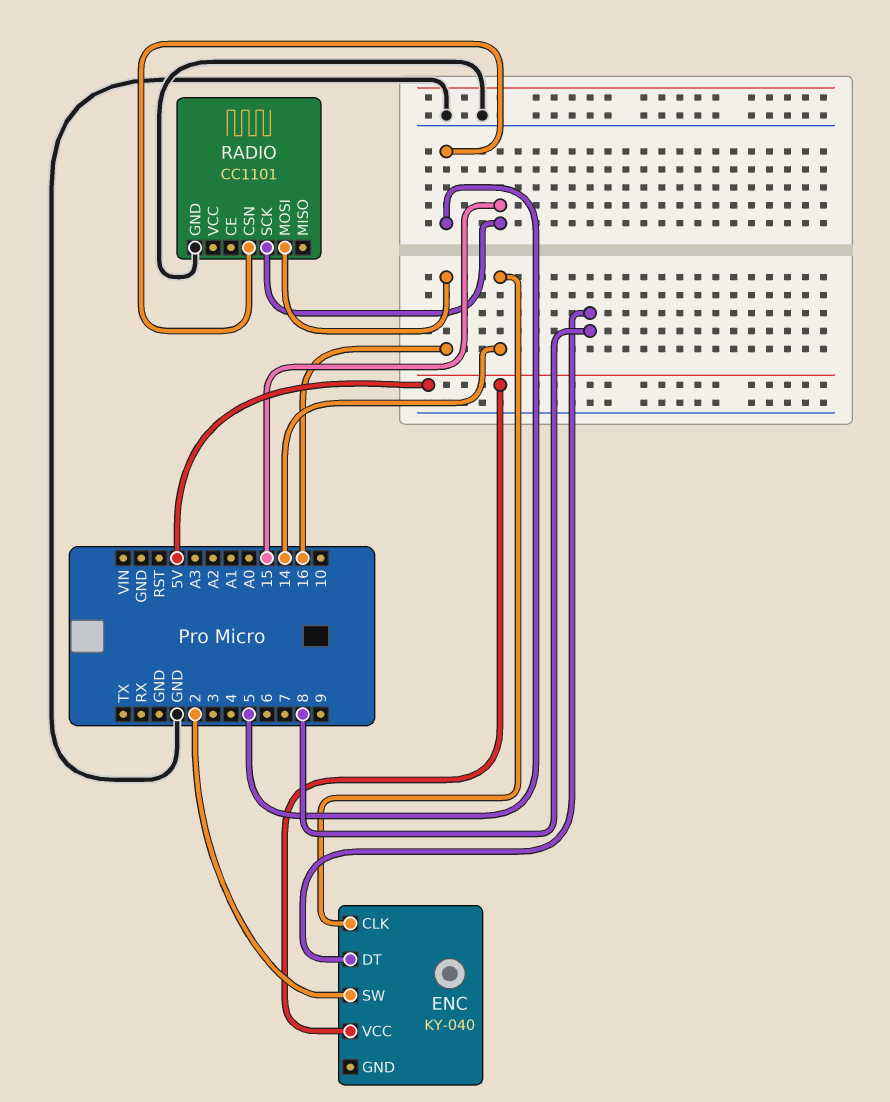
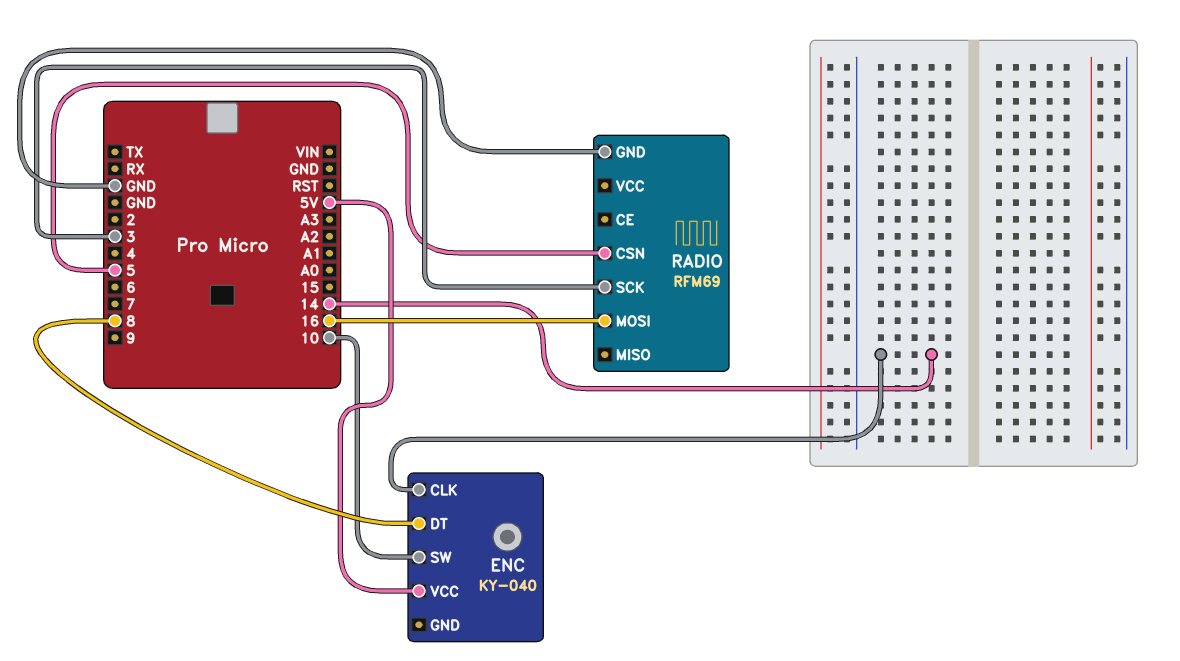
ENC pin SW: 2 -> 10
RADIO: CC1101 -> RFM69
RADIO pin SCK: 15 -> 3

